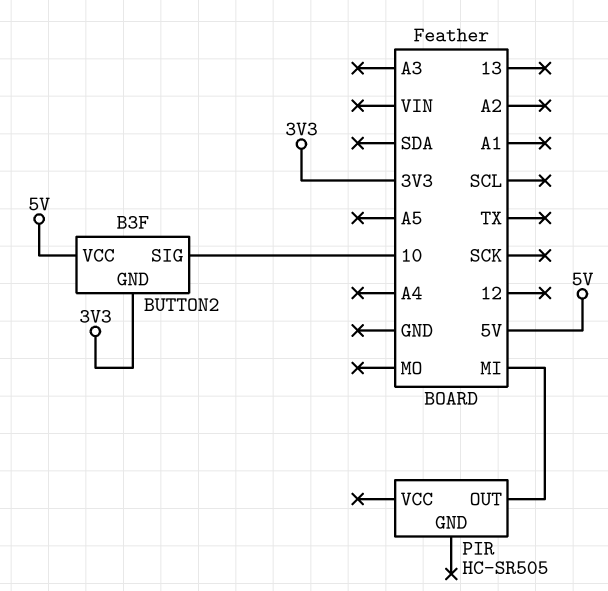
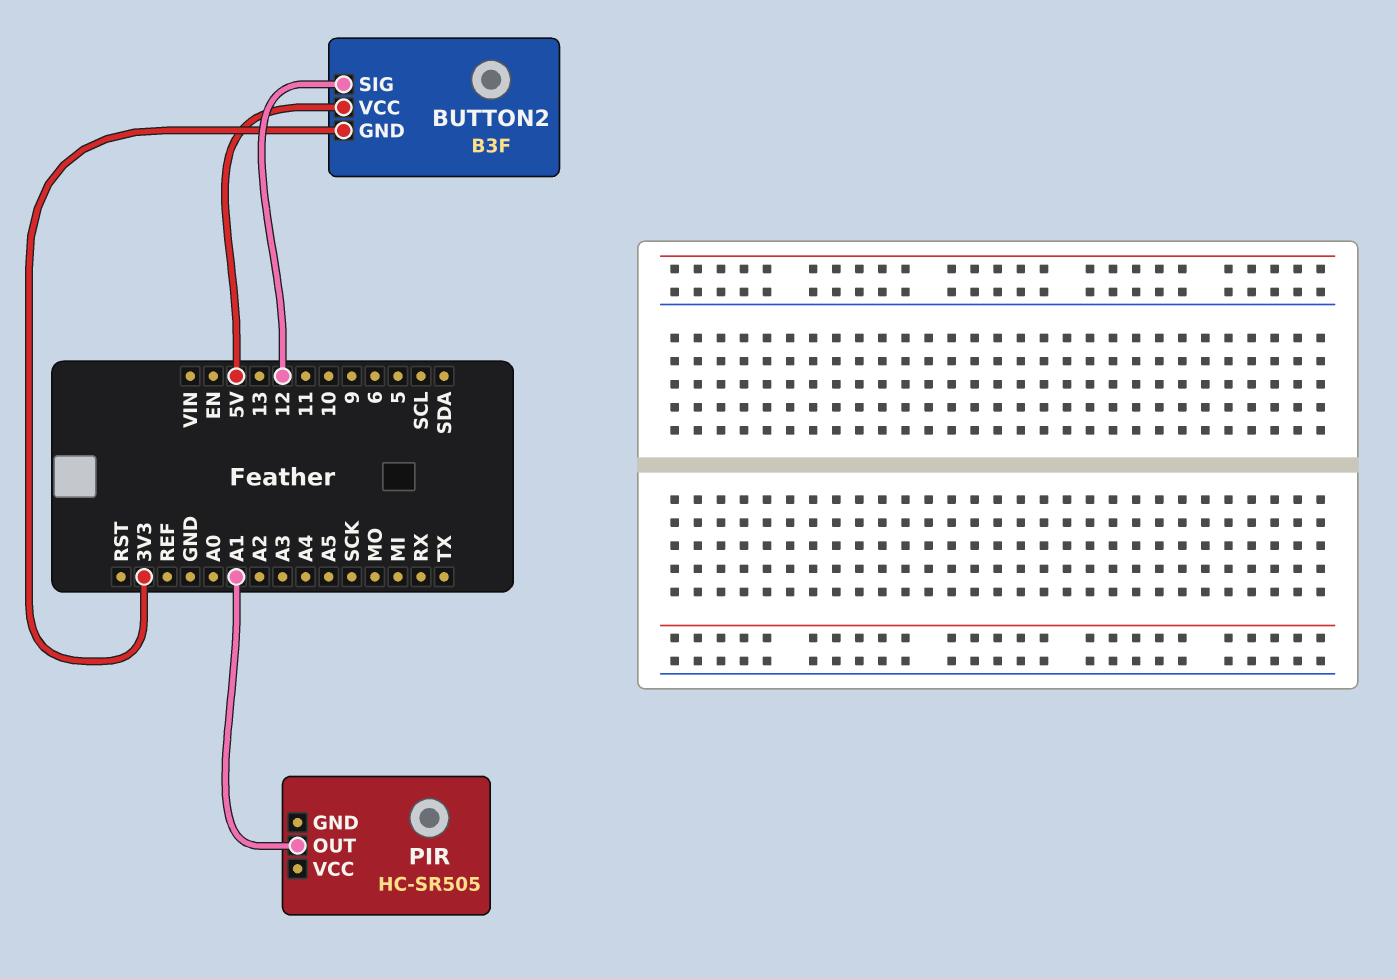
BUTTON2 pin SIG: 10 -> 12
PIR pin OUT: MI -> A1

